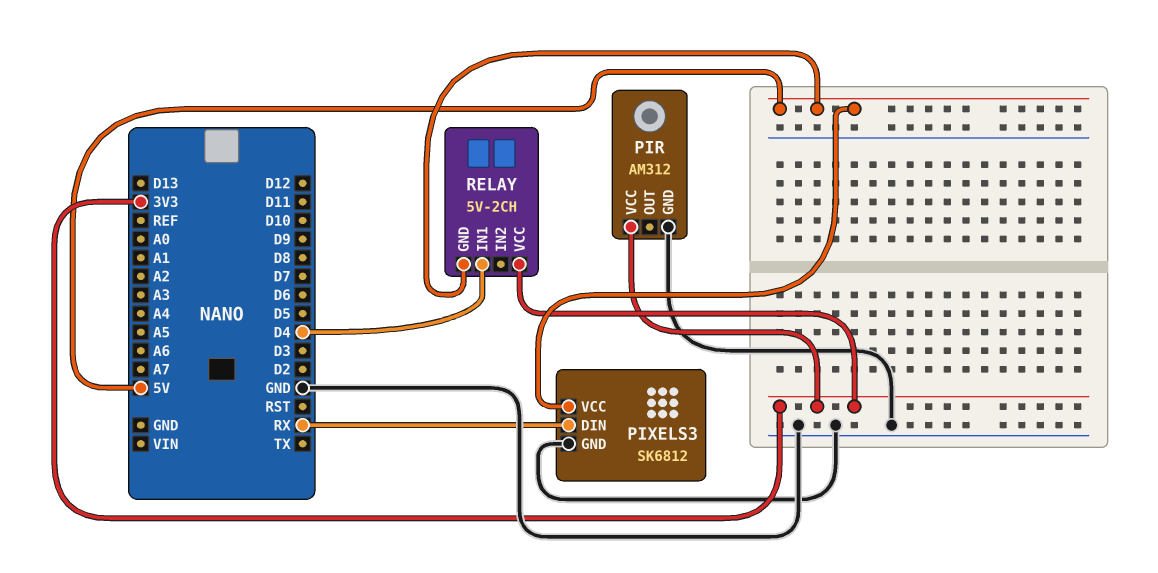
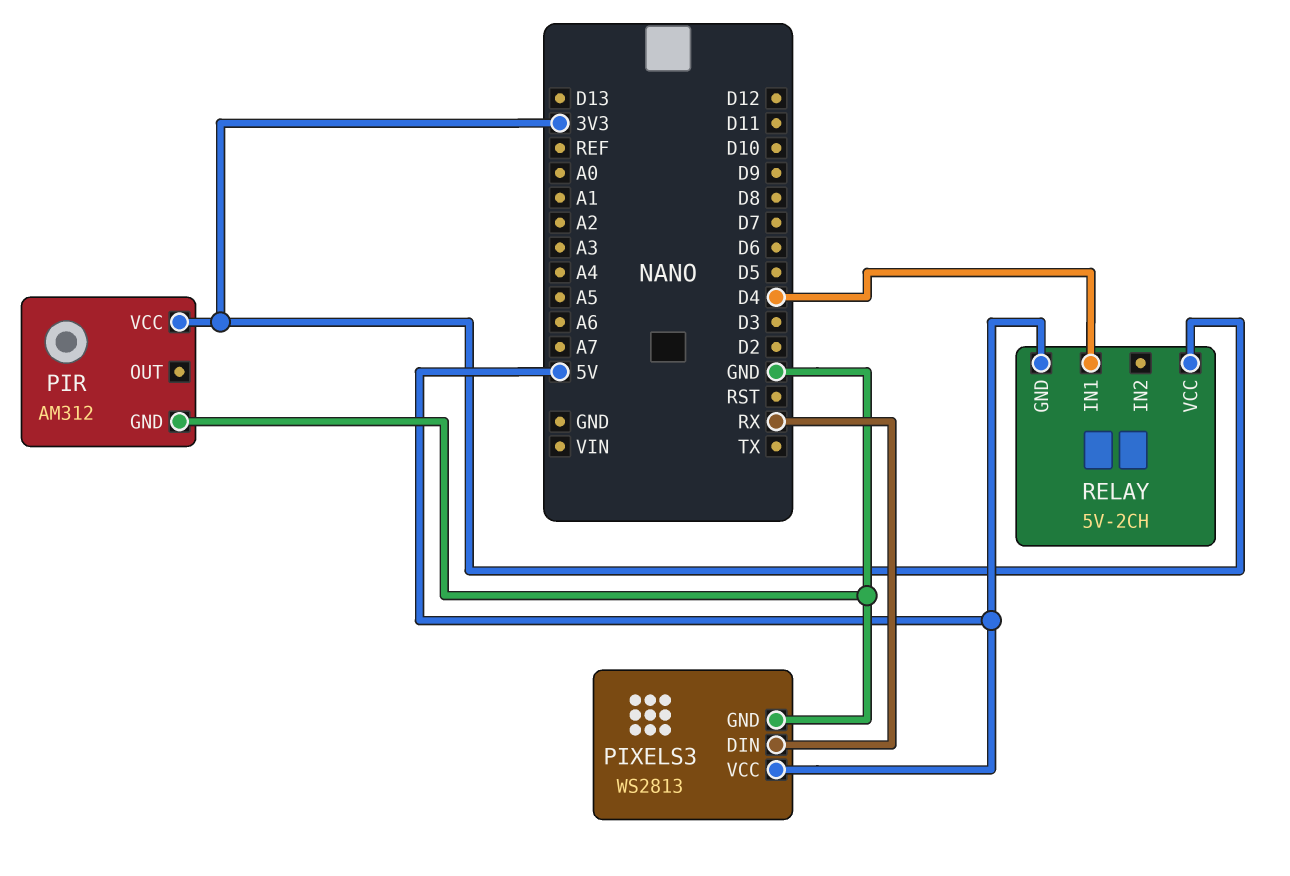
PIXELS3: SK6812 -> WS2813

